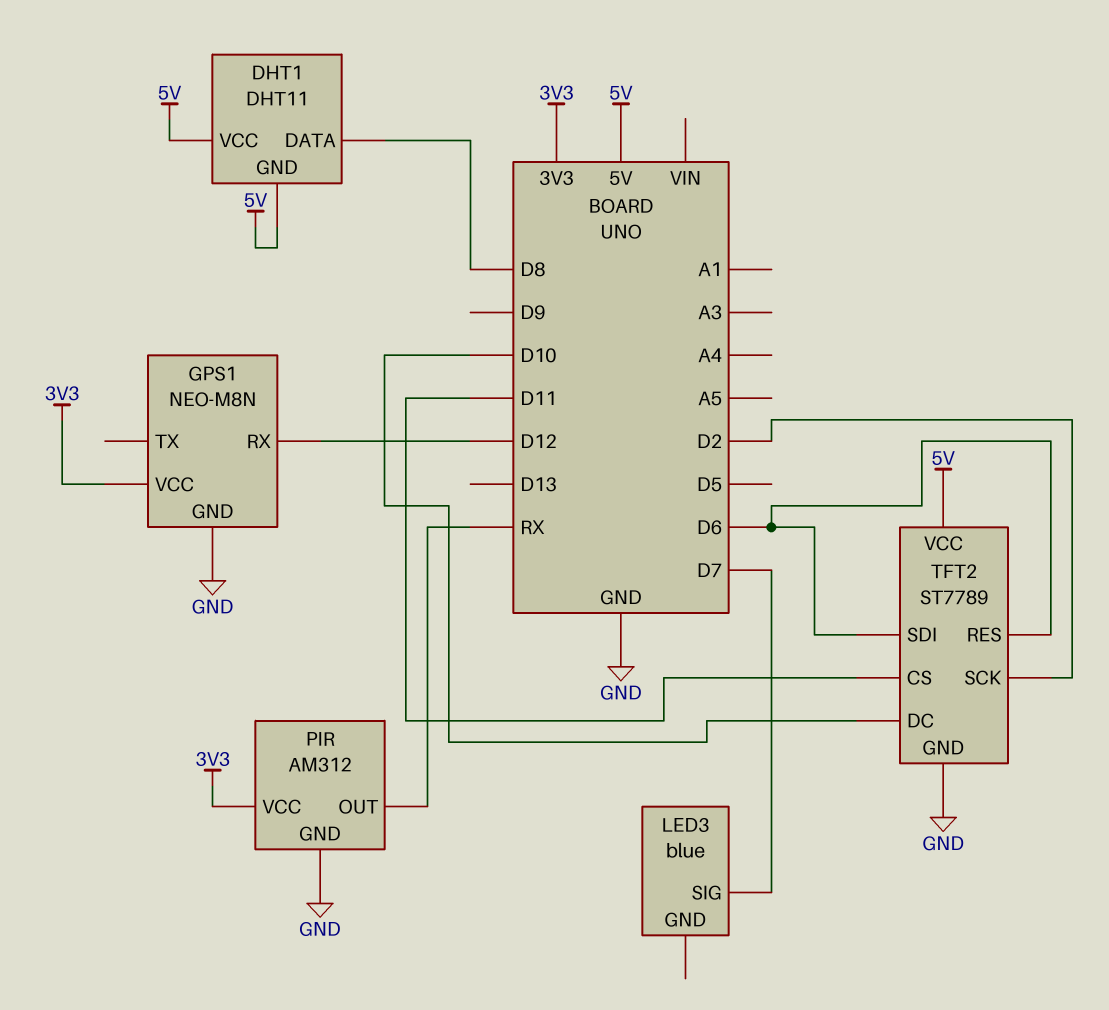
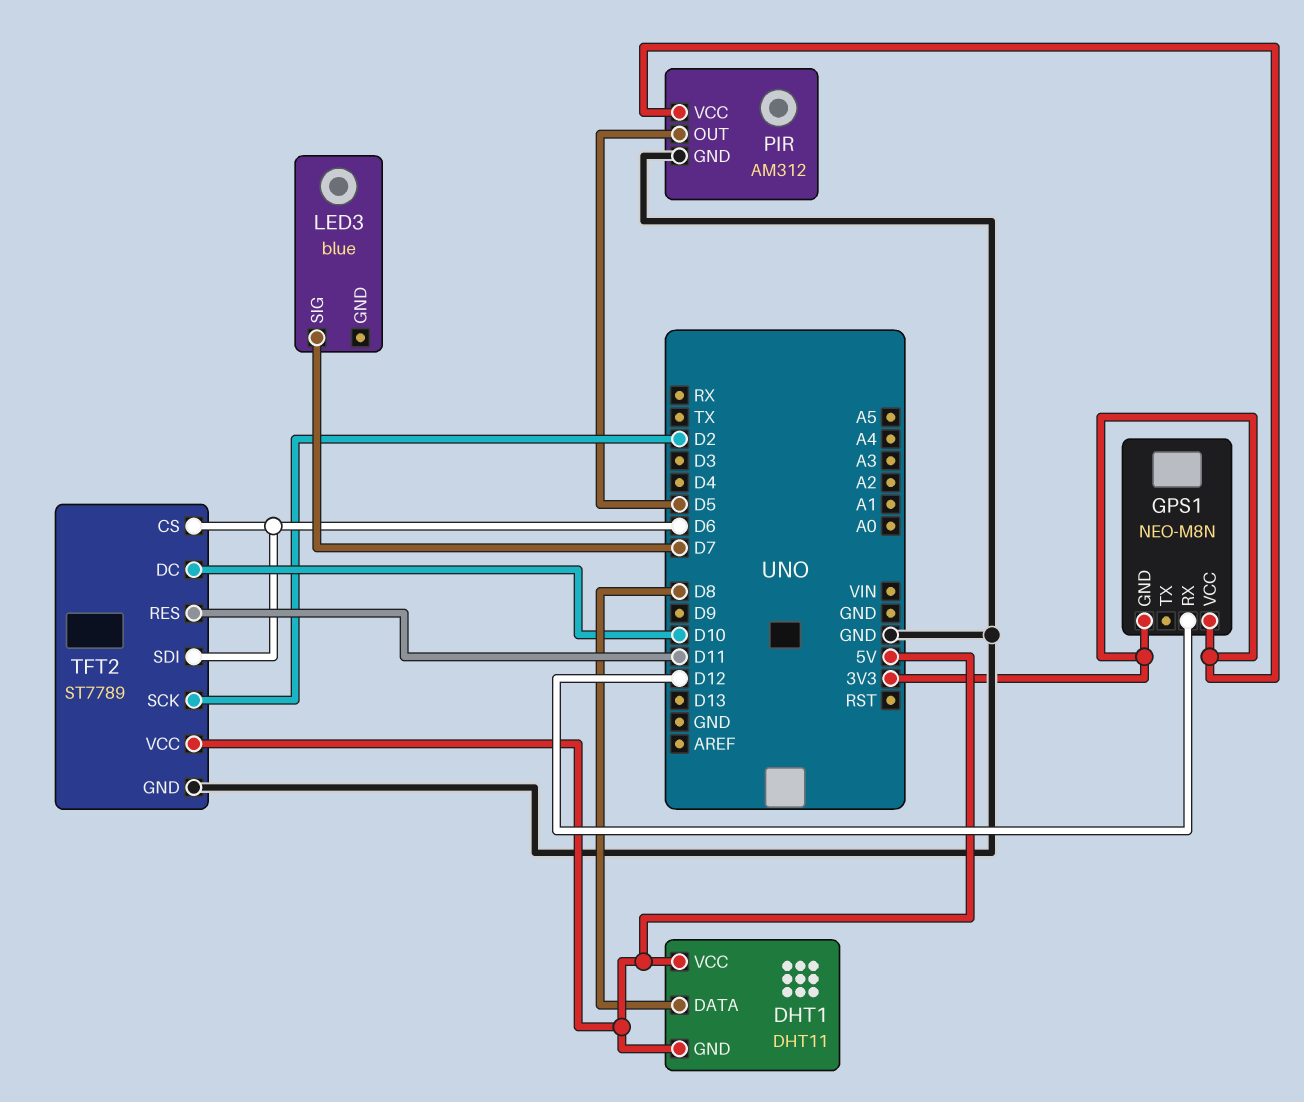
GPS1 pin GND: GND -> 3V3
PIR pin OUT: RX -> D5
TFT2 pin CS: D11 -> D6
TFT2 pin RES: D6 -> D11

